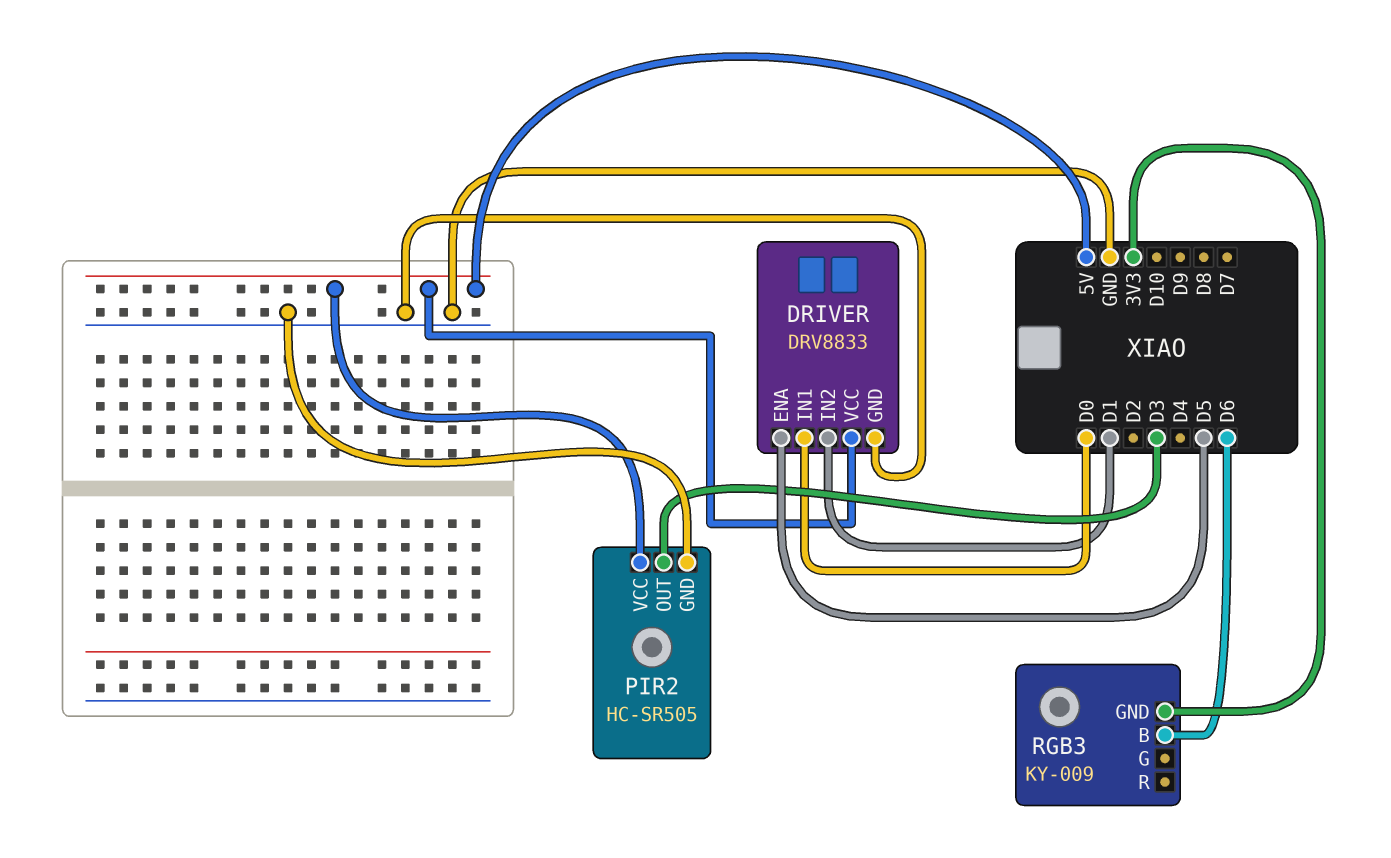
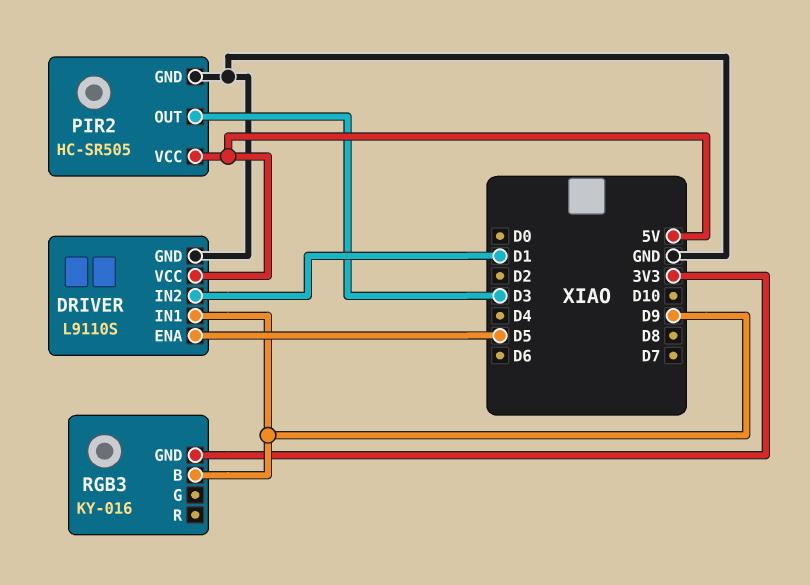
DRIVER: DRV8833 -> L9110S
DRIVER pin IN1: D0 -> D9
RGB3: KY-009 -> KY-016
RGB3 pin B: D6 -> D9

